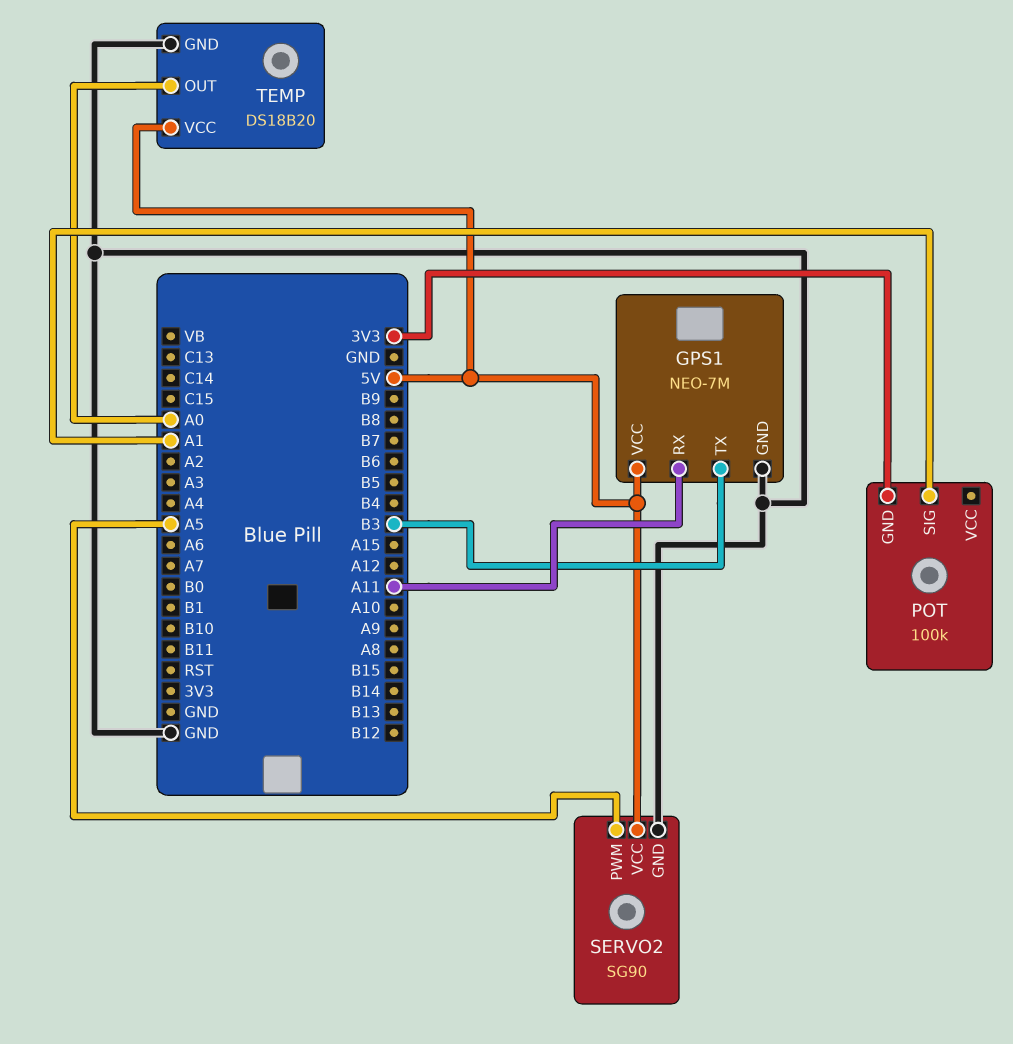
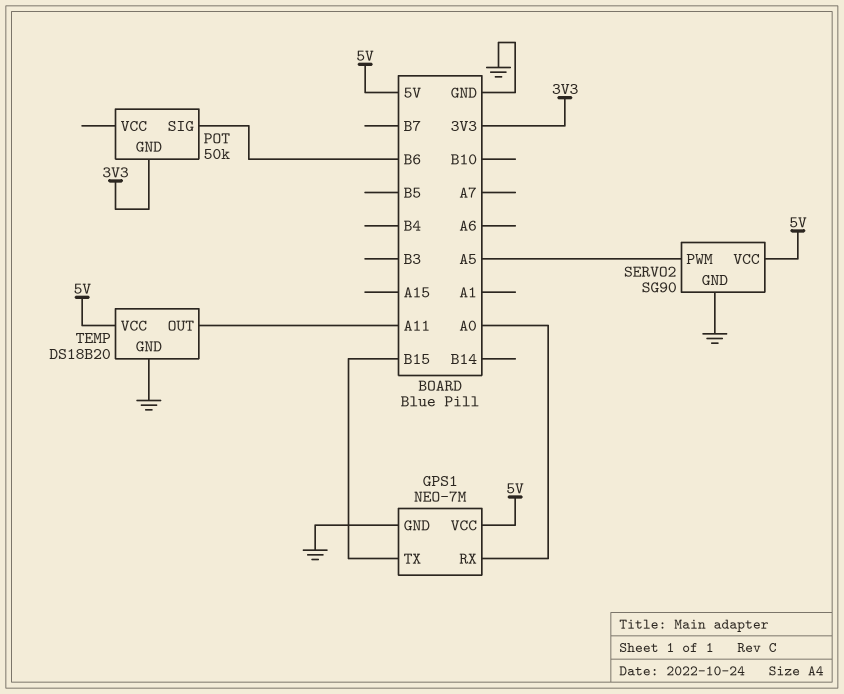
GPS1 pin RX: A11 -> A0
GPS1 pin TX: B3 -> B15
POT: 100k -> 50k
POT pin SIG: A1 -> B6
TEMP pin OUT: A0 -> A11

